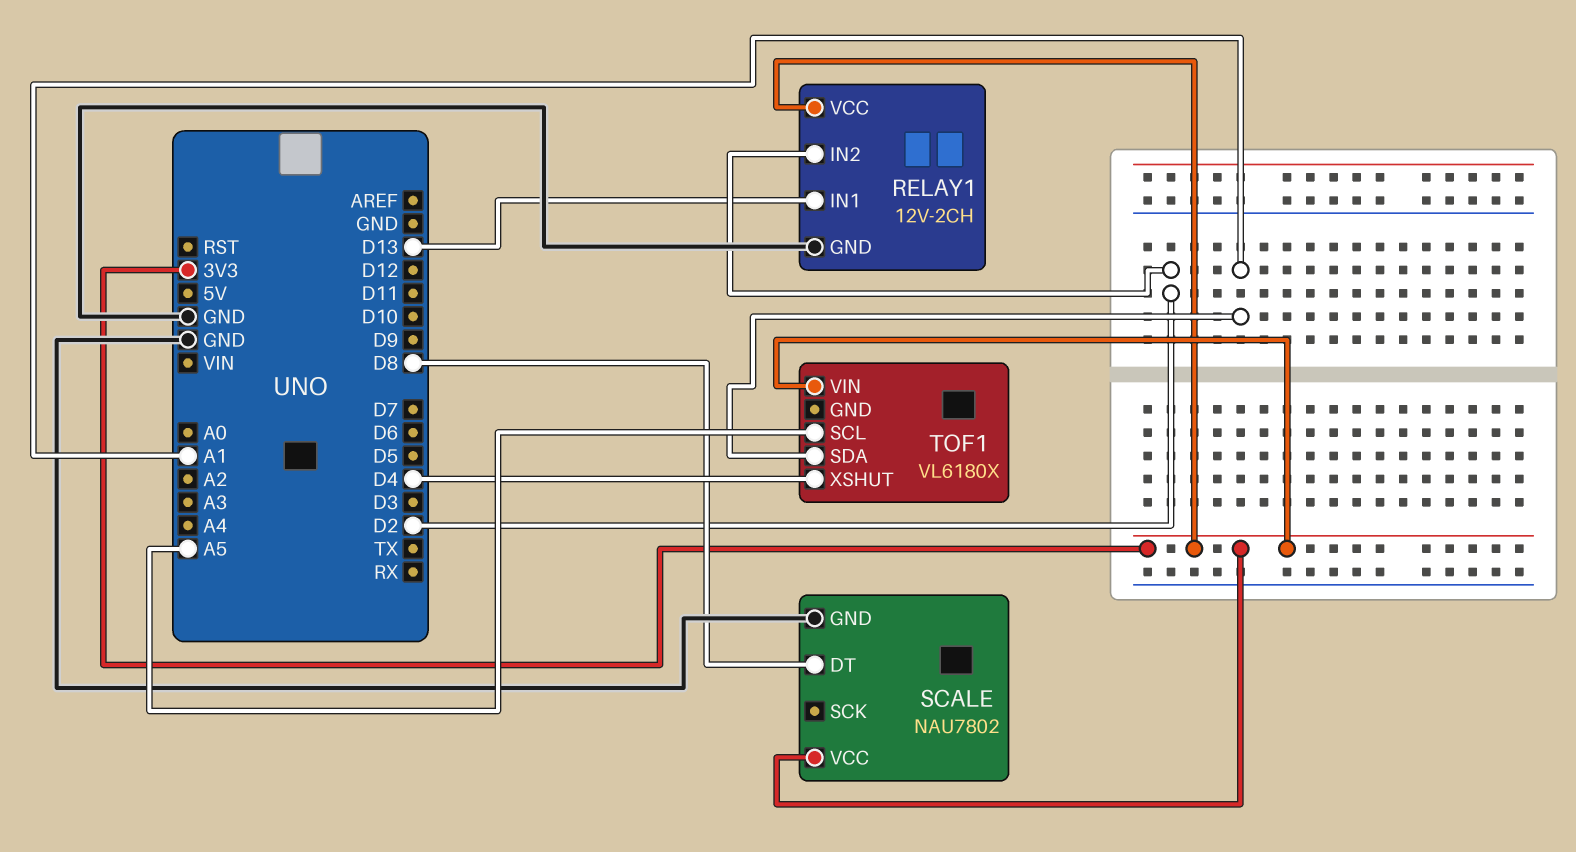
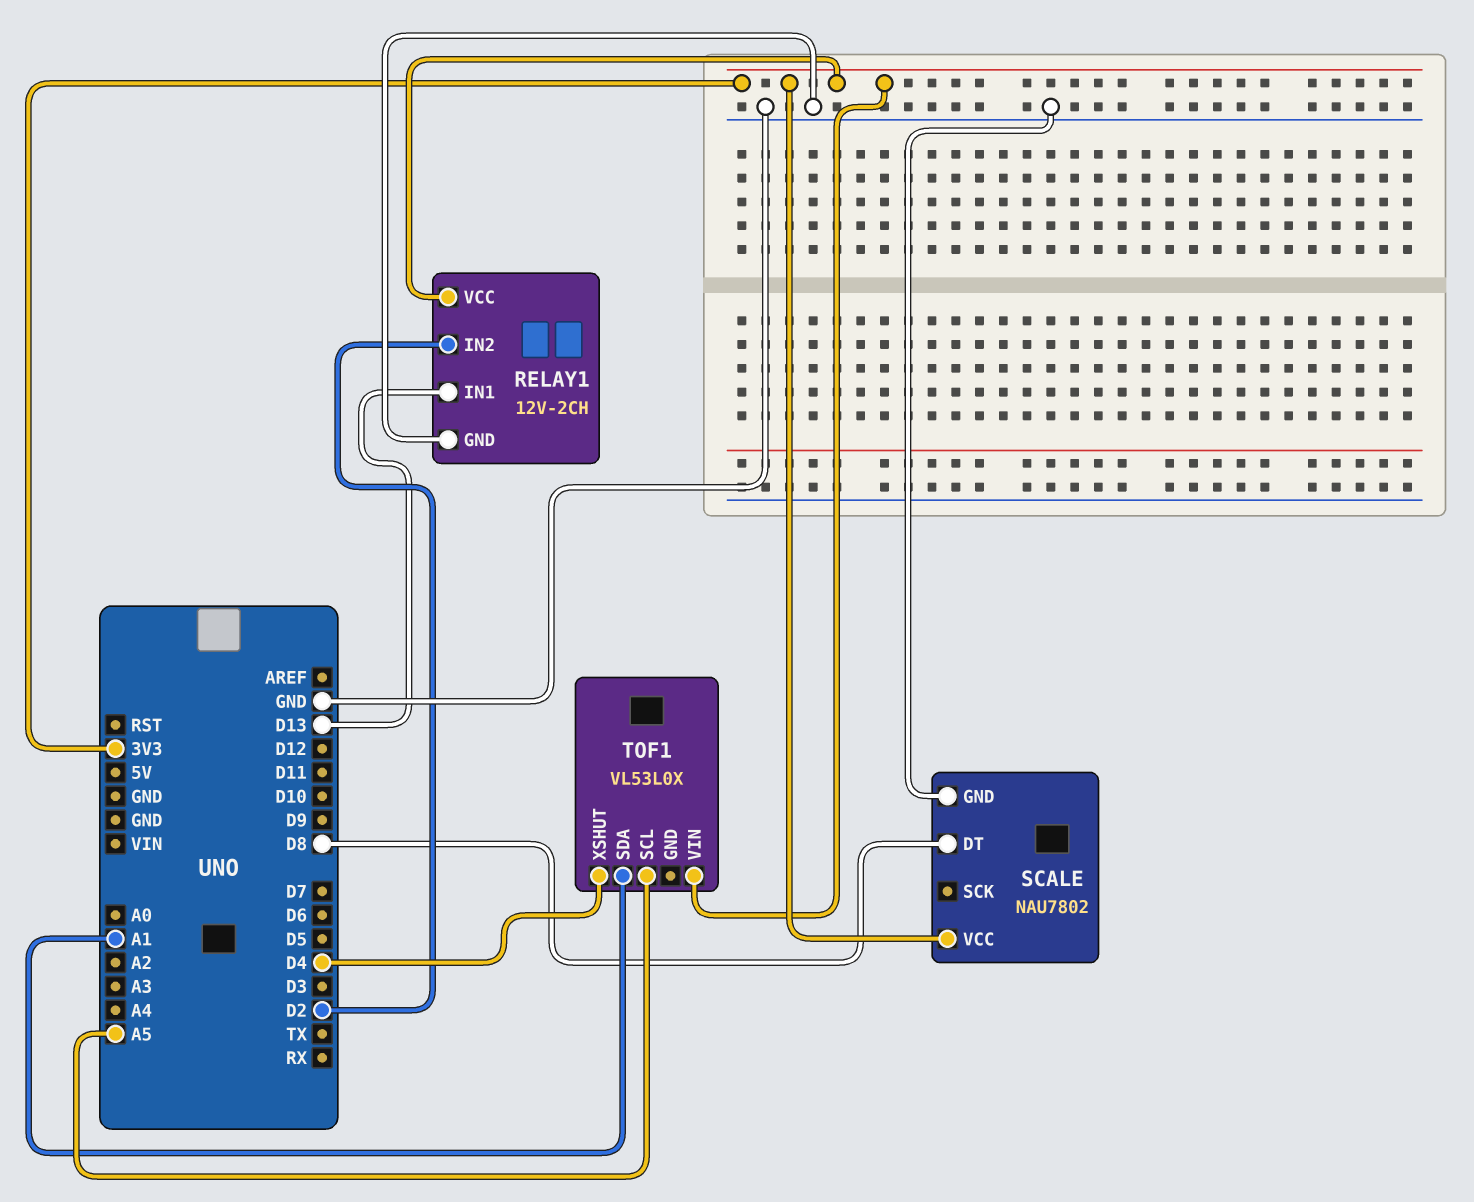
TOF1: VL6180X -> VL53L0X

